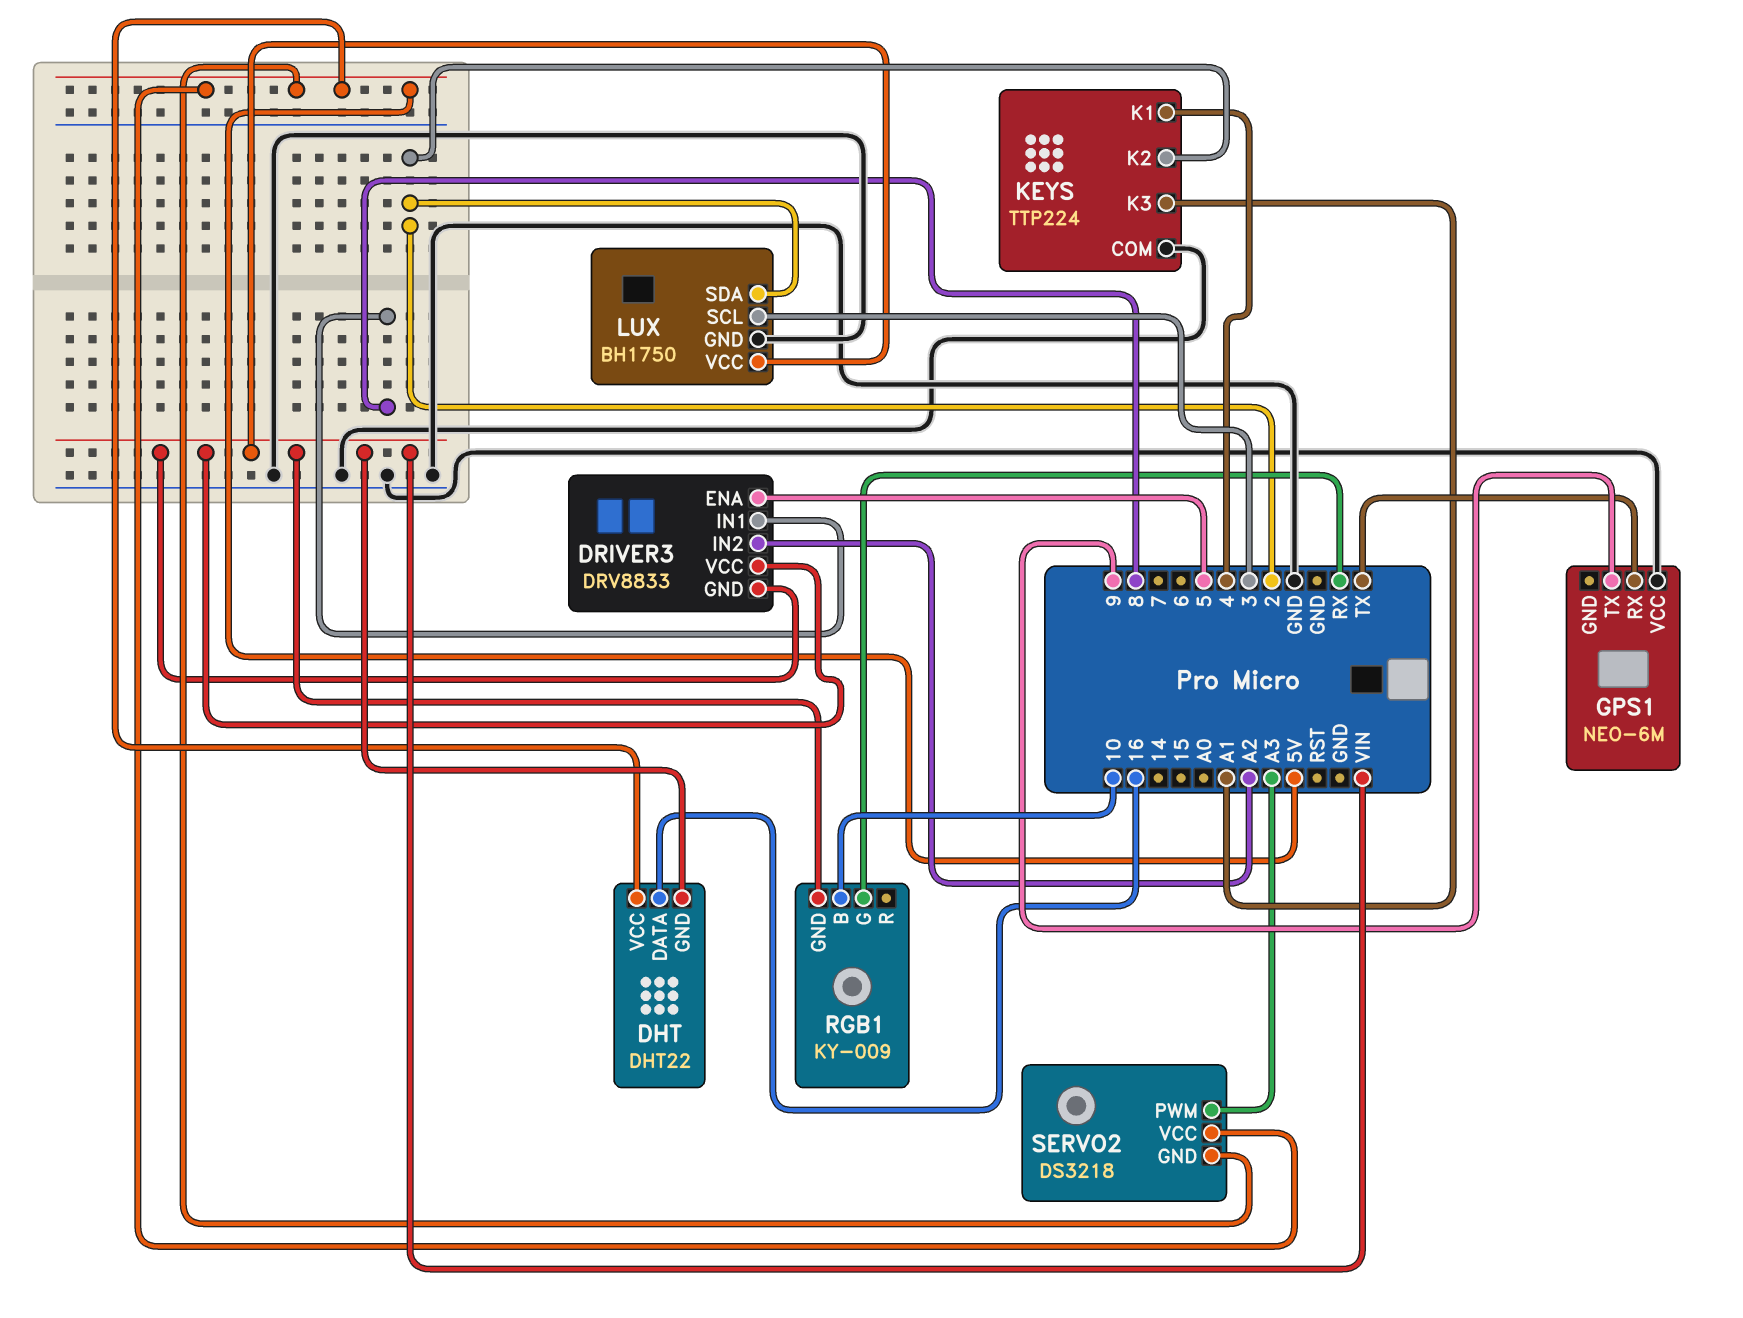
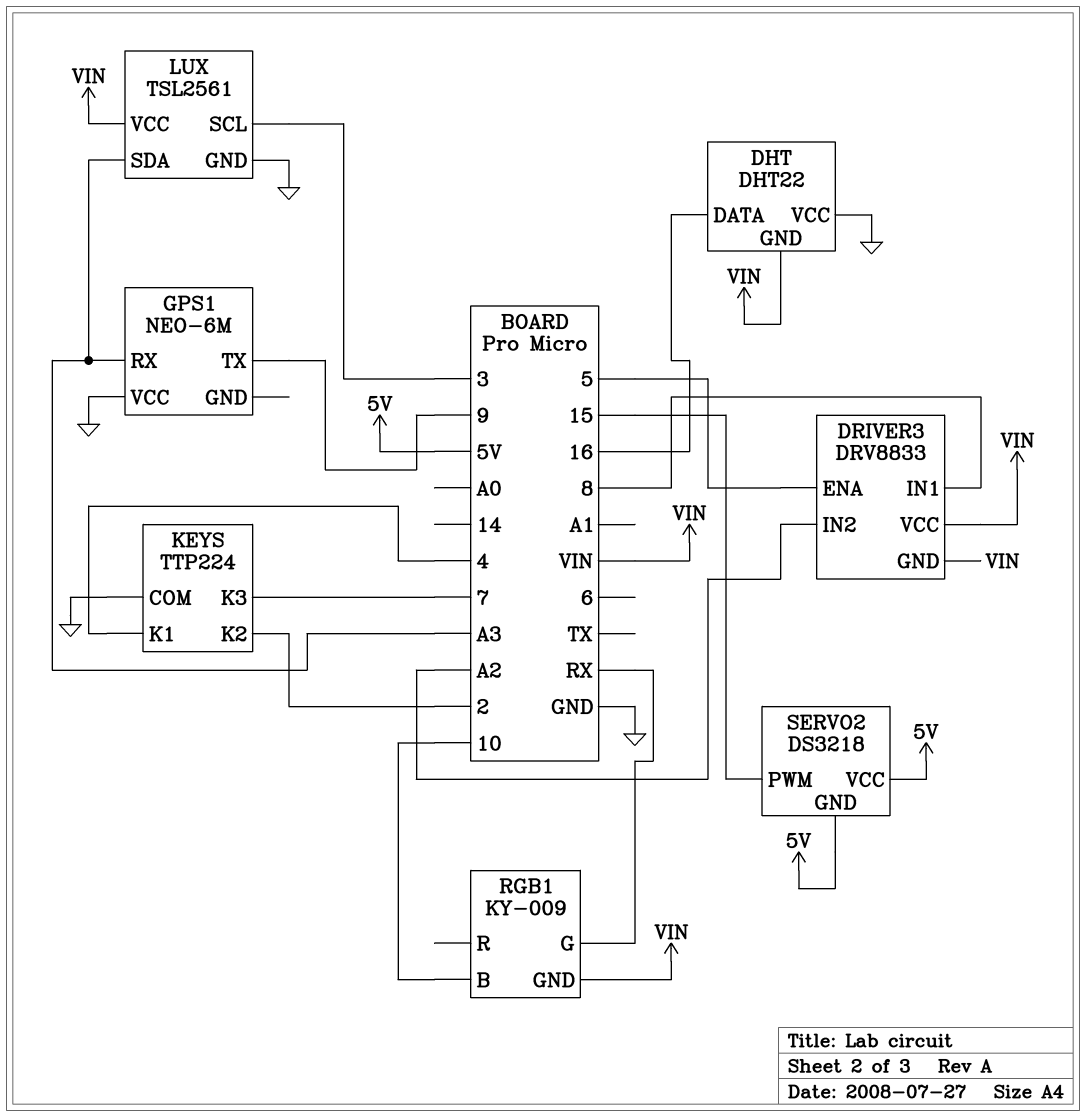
DHT pin VCC: 5V -> GND
GPS1 pin RX: TX -> A3
KEYS pin K3: A1 -> 7
LUX: BH1750 -> TSL2561
LUX pin SDA: 2 -> A3
SERVO2 pin PWM: A3 -> 15

